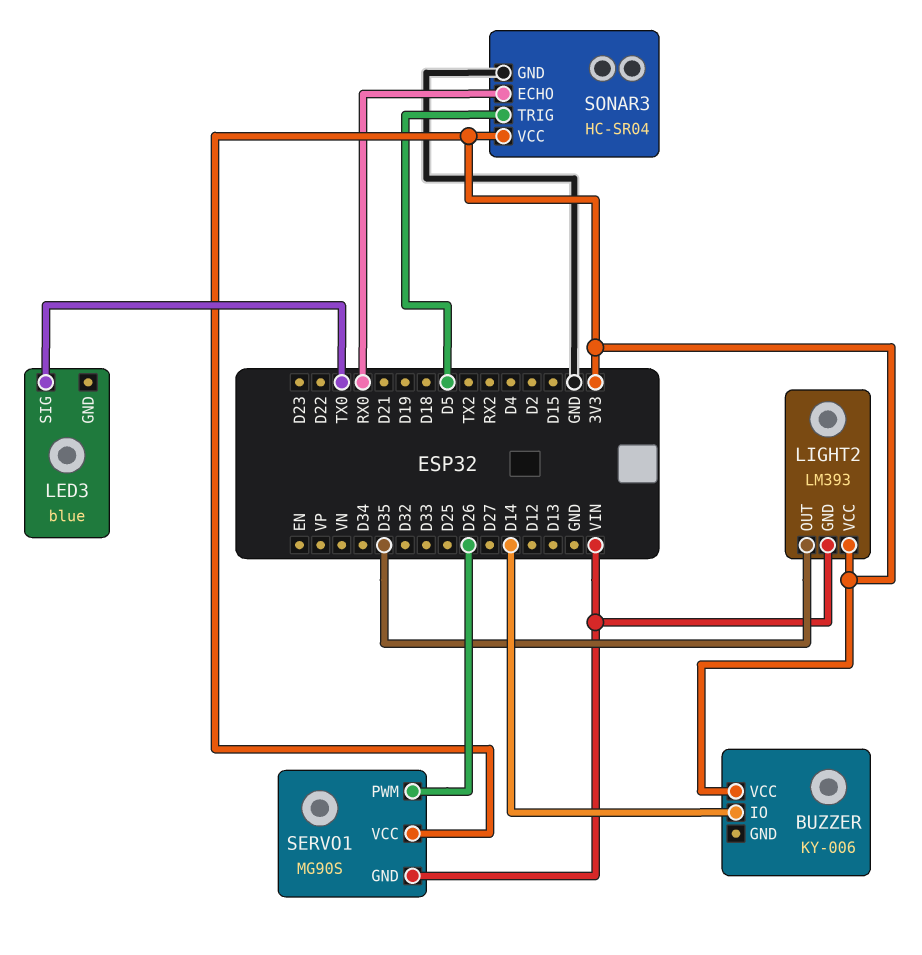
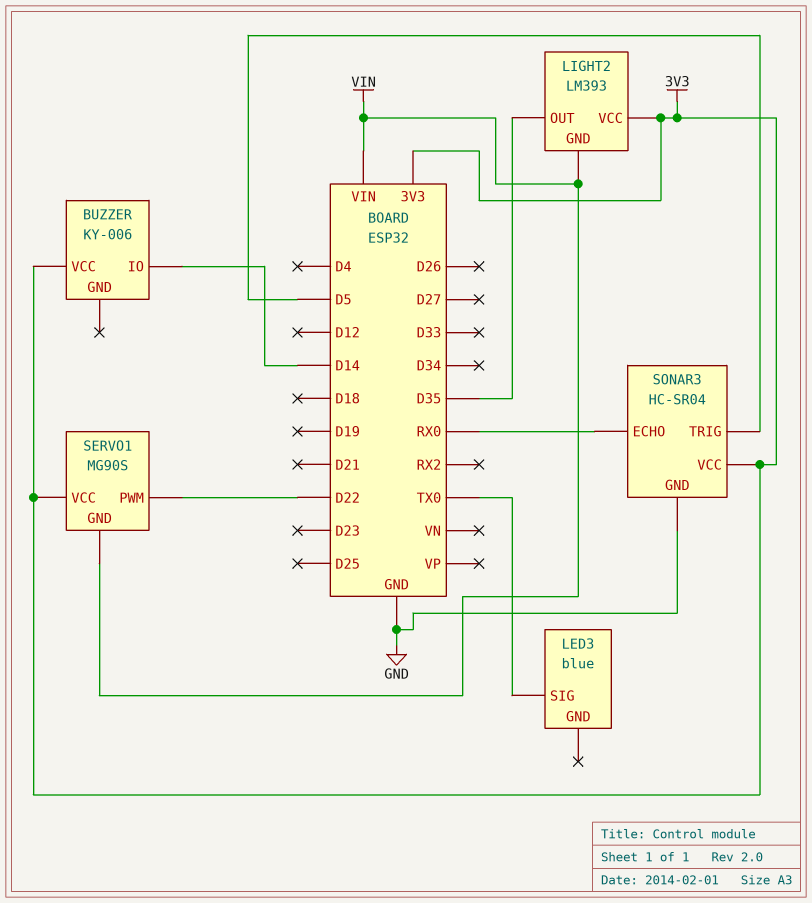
SERVO1 pin PWM: D26 -> D22

